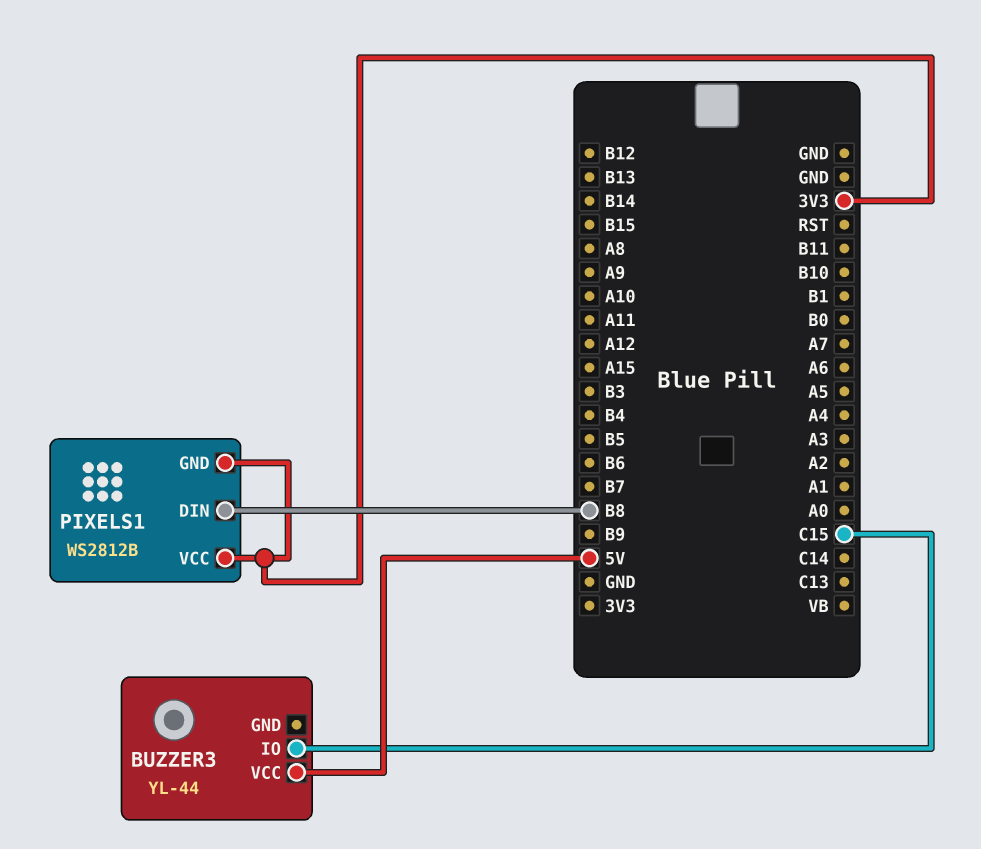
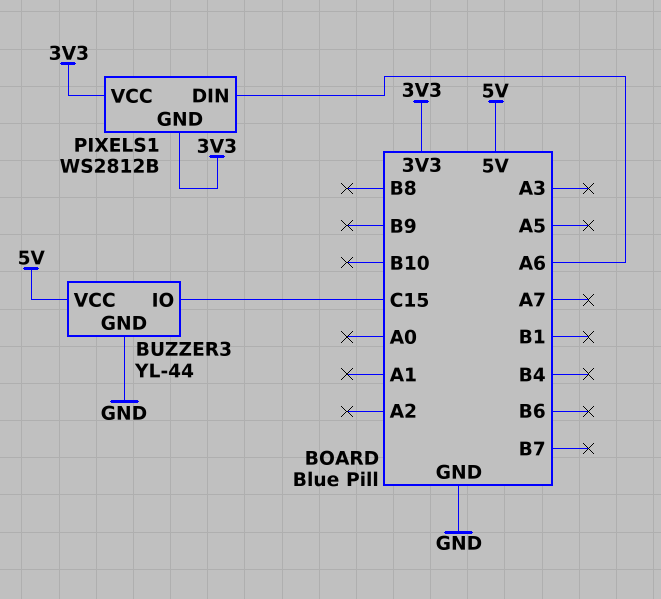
BUZZER3 pin GND: none -> GND
PIXELS1 pin DIN: B8 -> A6

